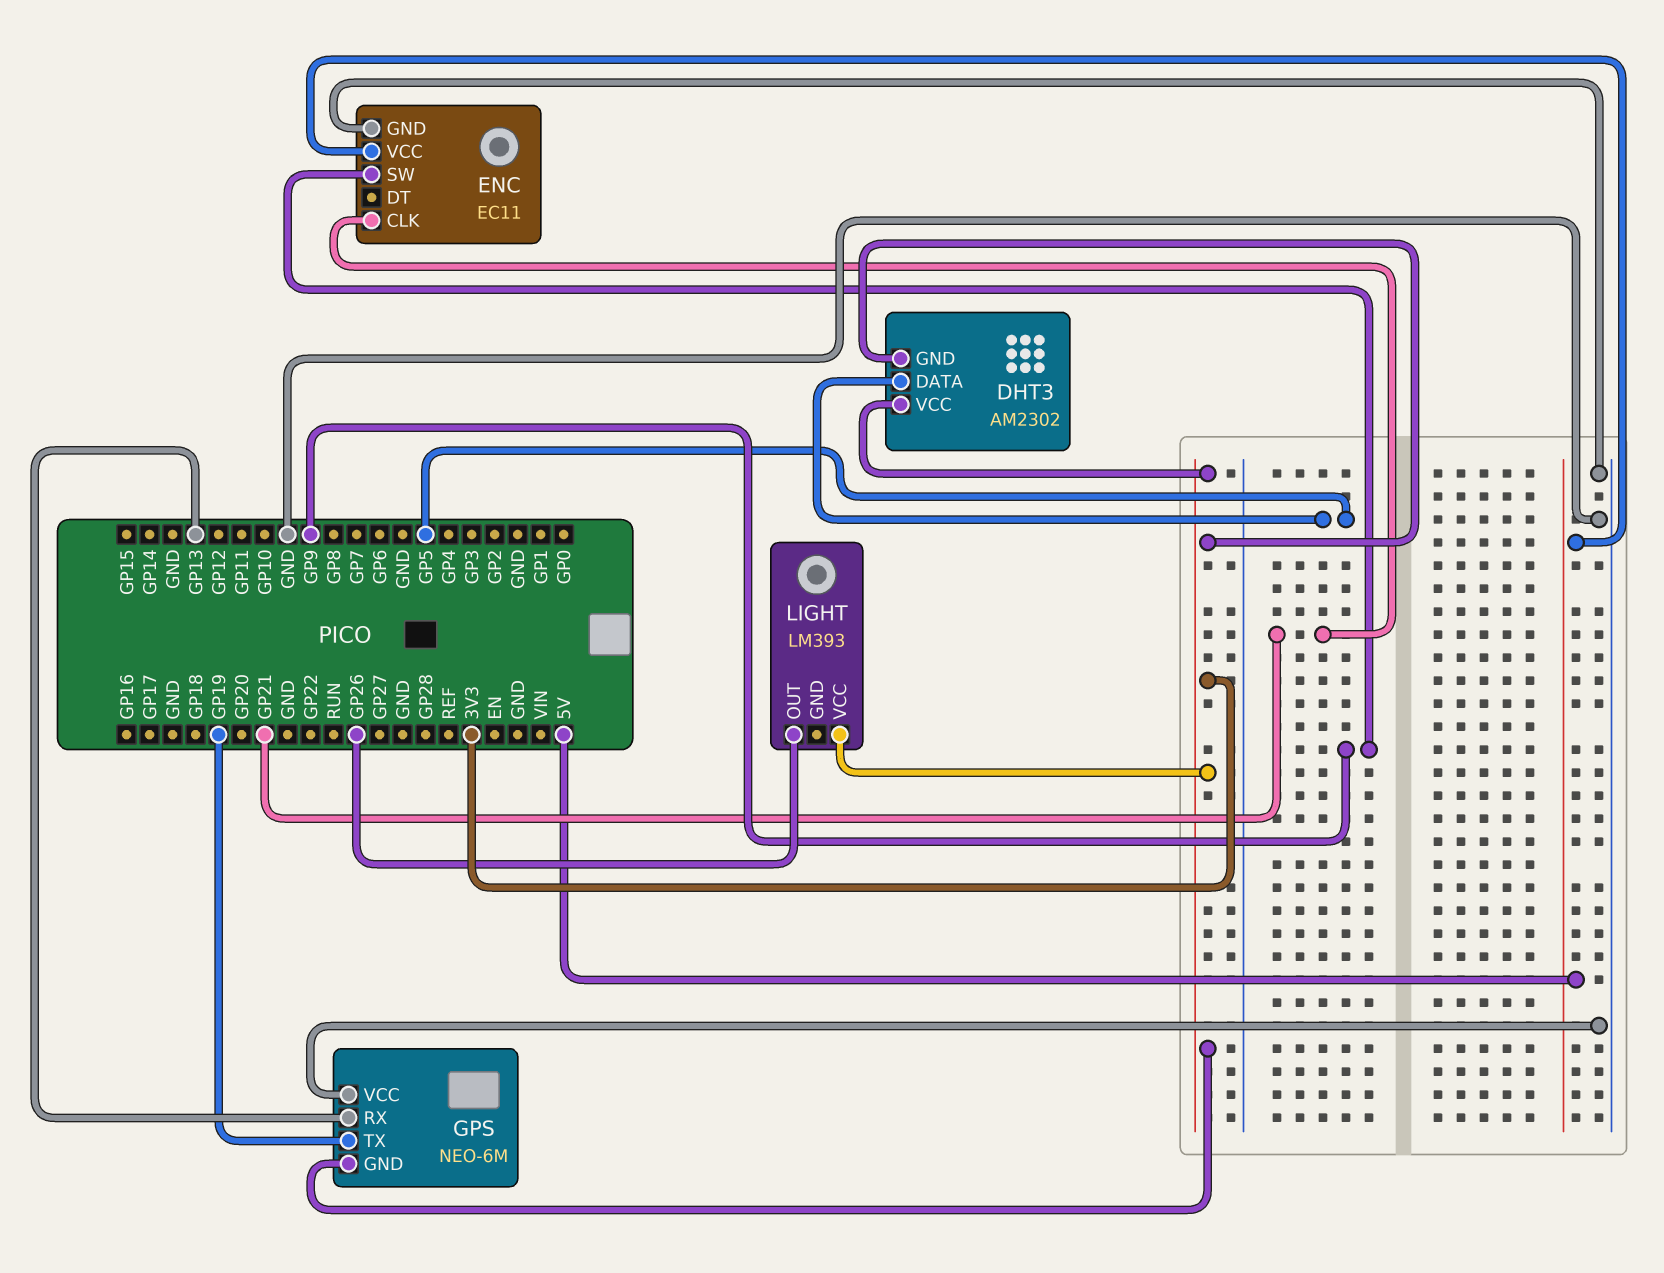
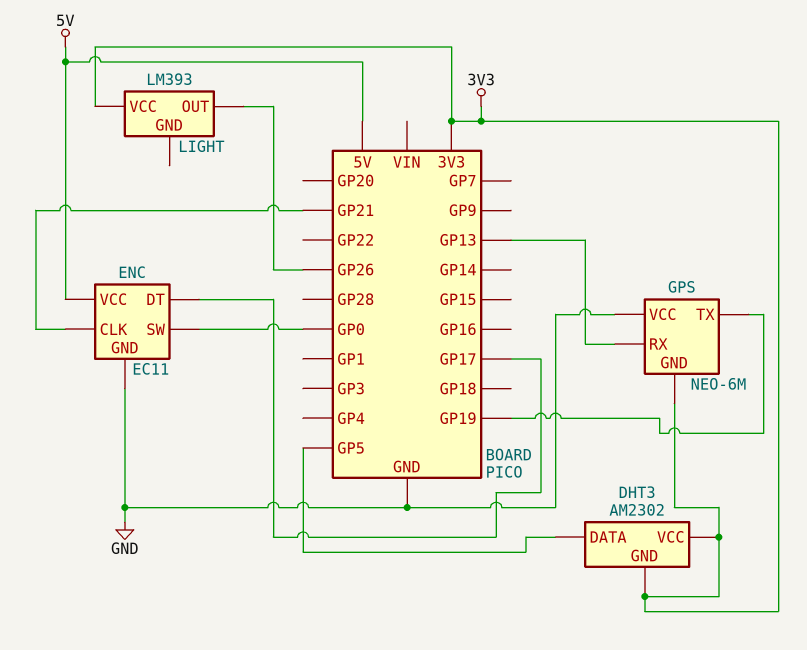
ENC pin DT: none -> GP17
ENC pin SW: GP9 -> GP0

